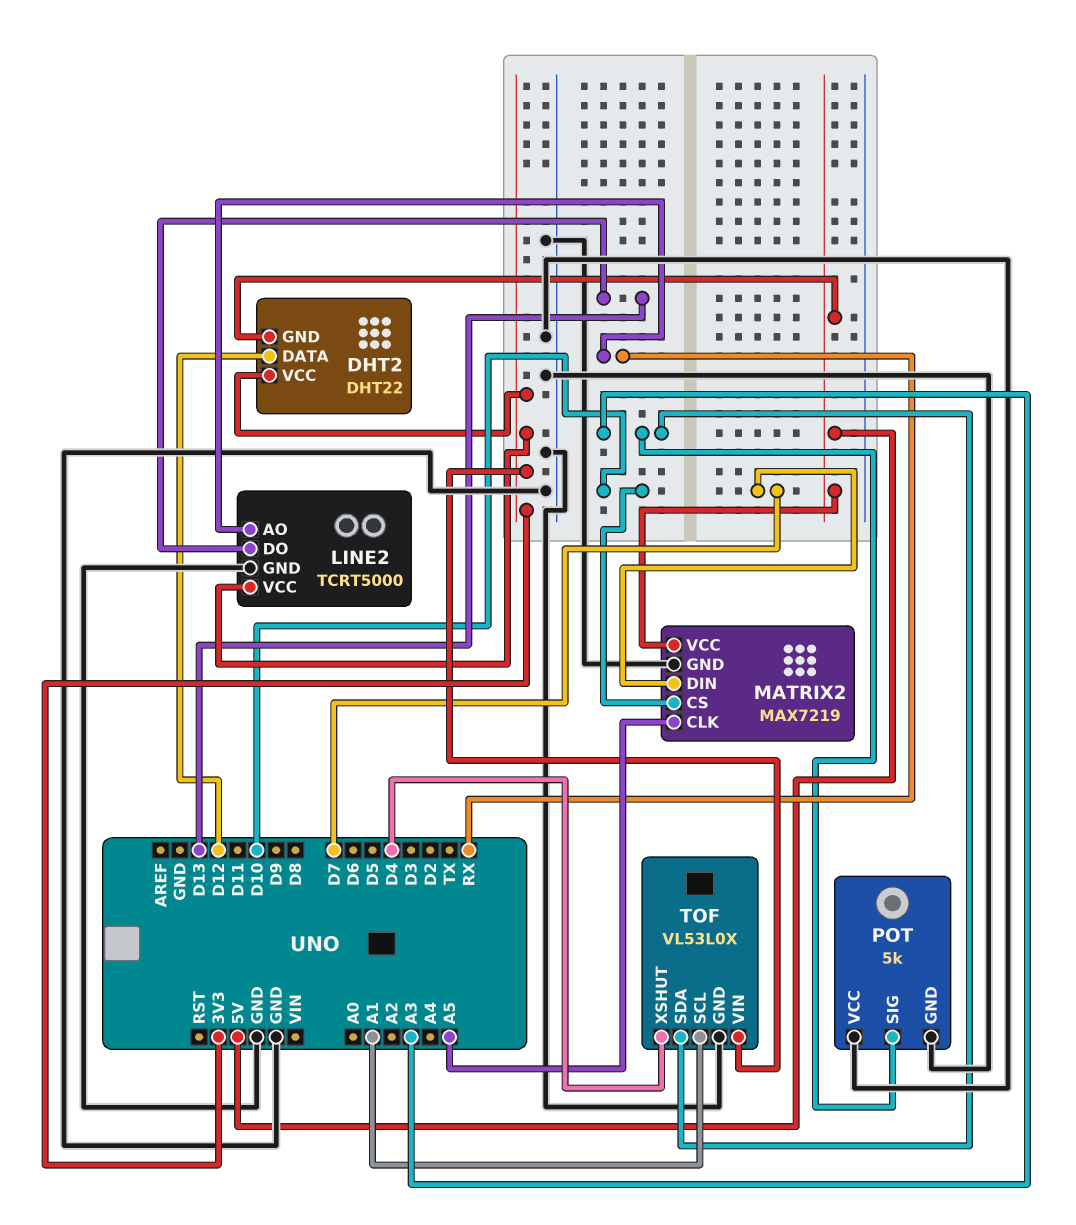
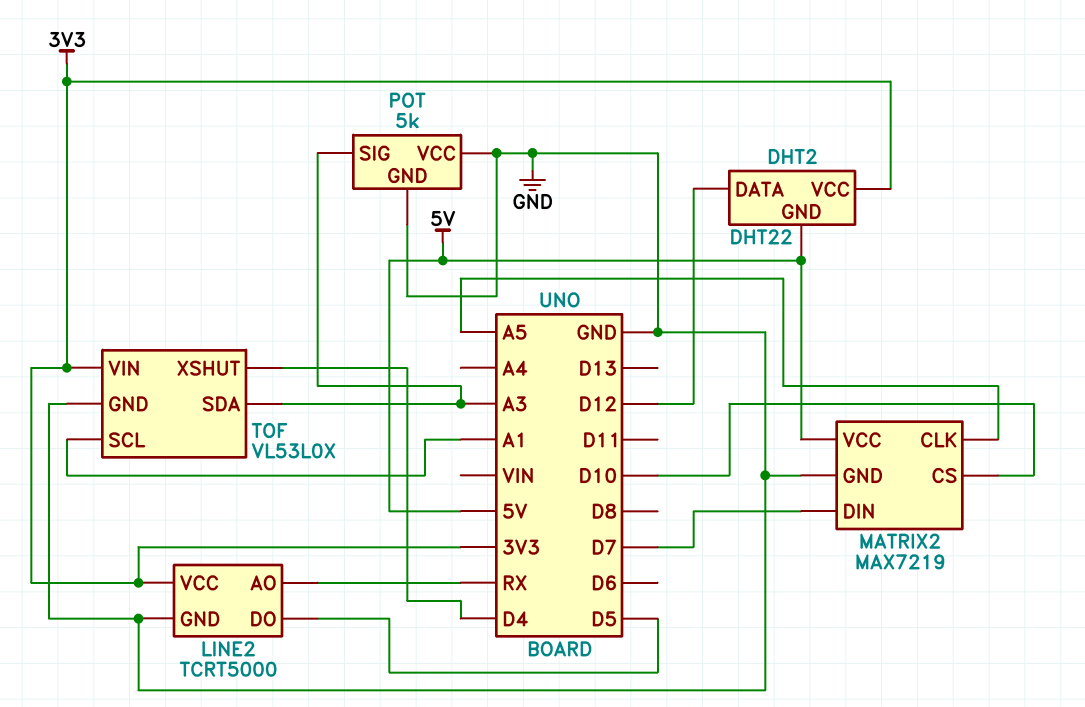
LINE2 pin DO: D13 -> D5

